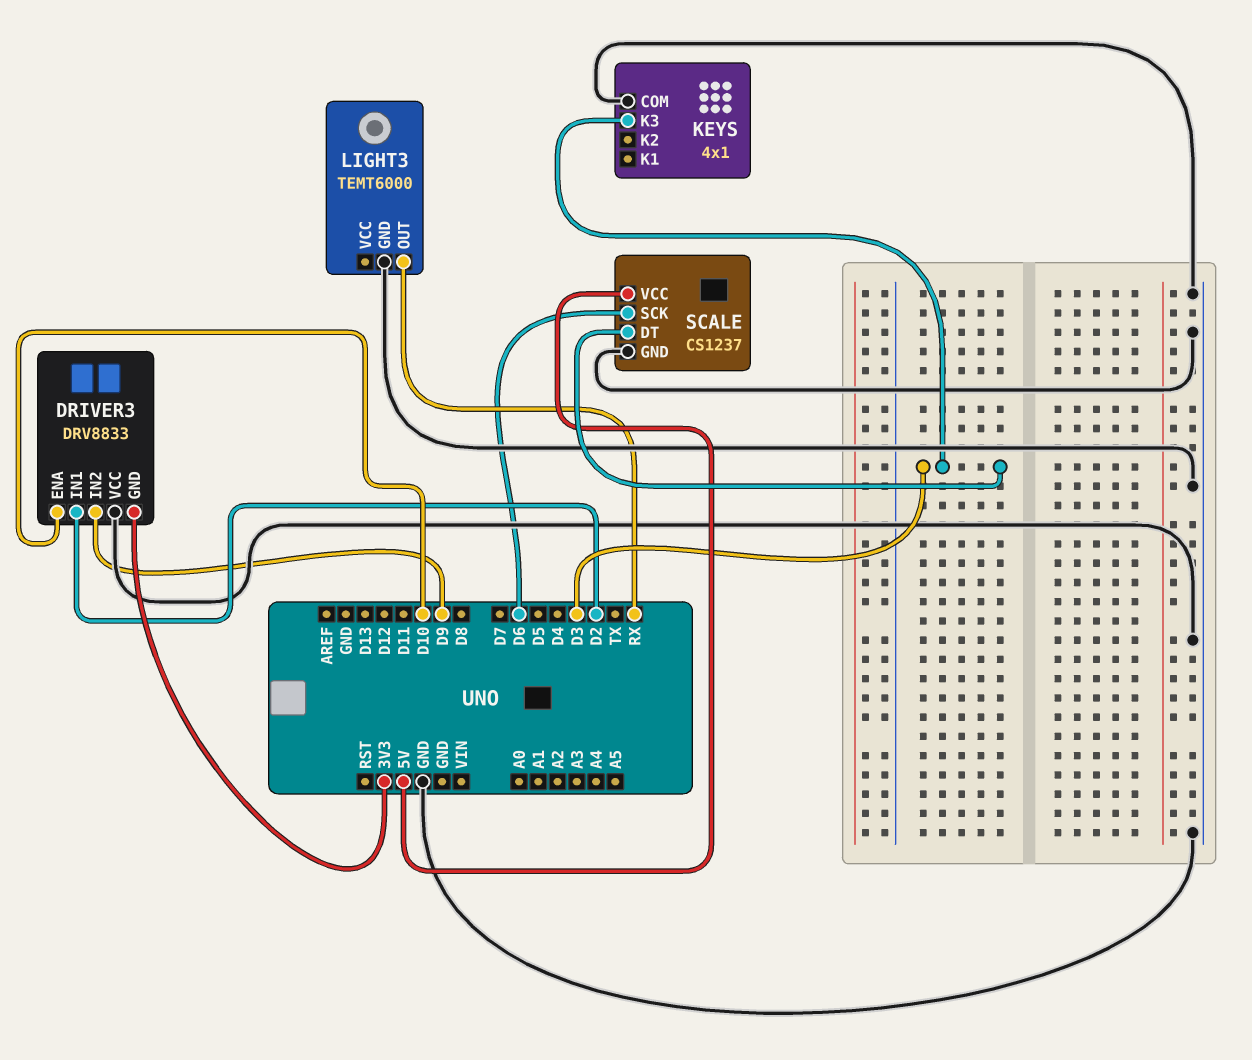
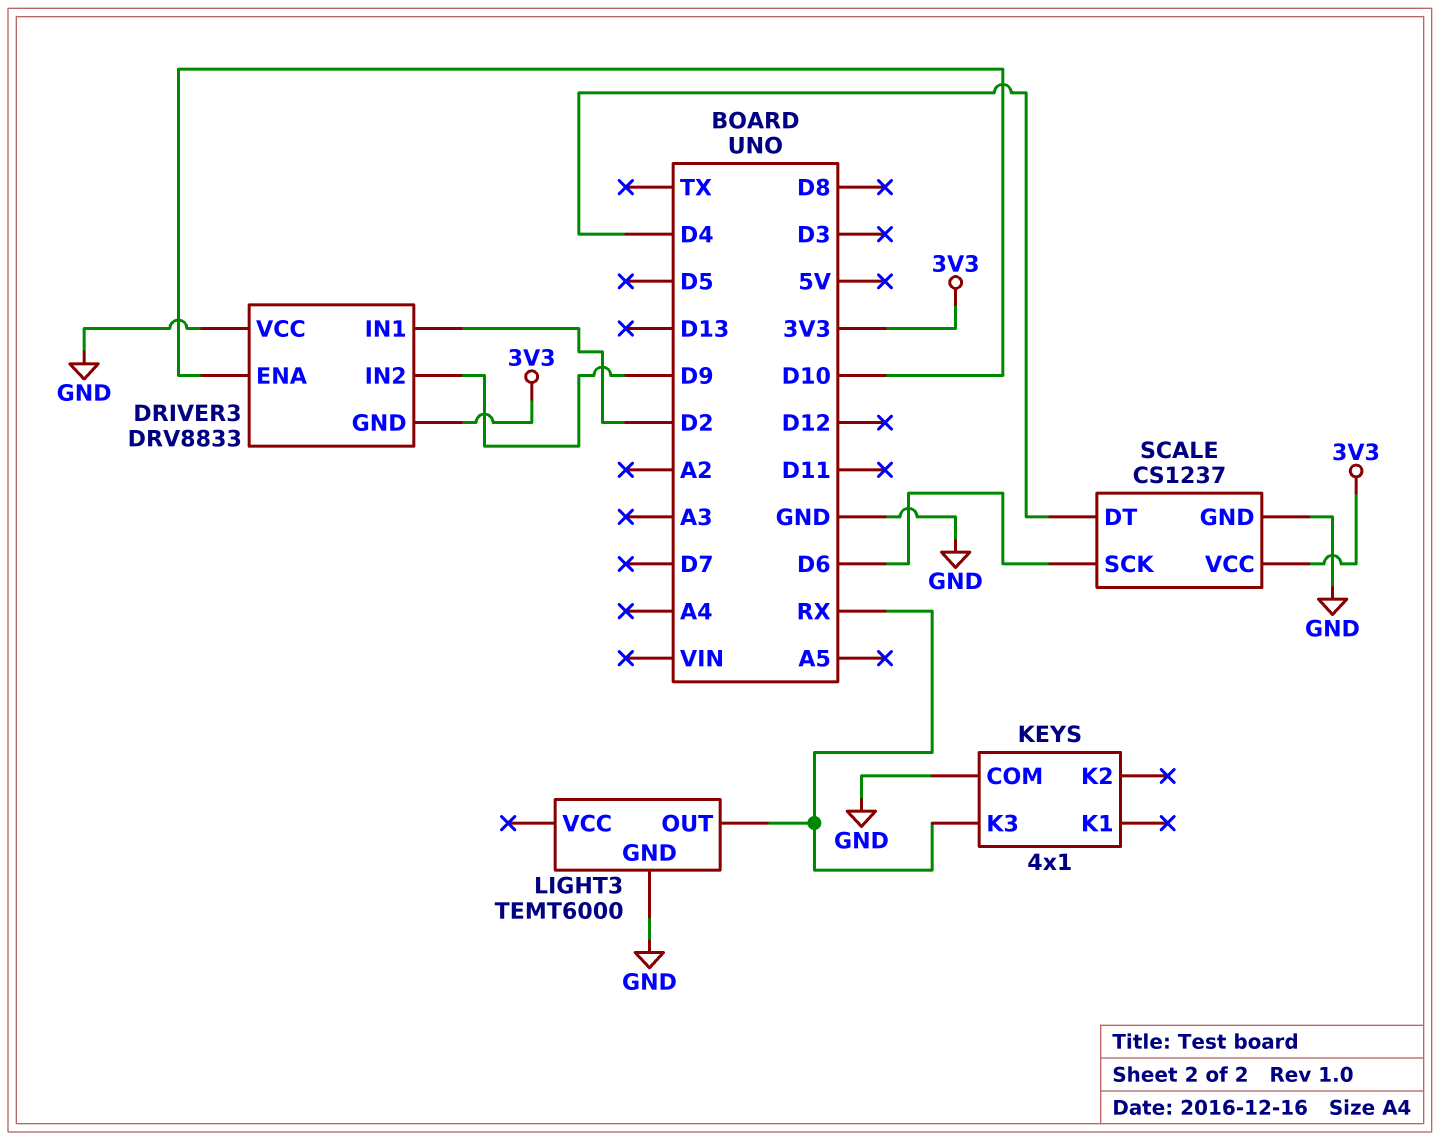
KEYS pin K3: D3 -> RX
SCALE pin DT: D3 -> D4
SCALE pin VCC: 5V -> 3V3

